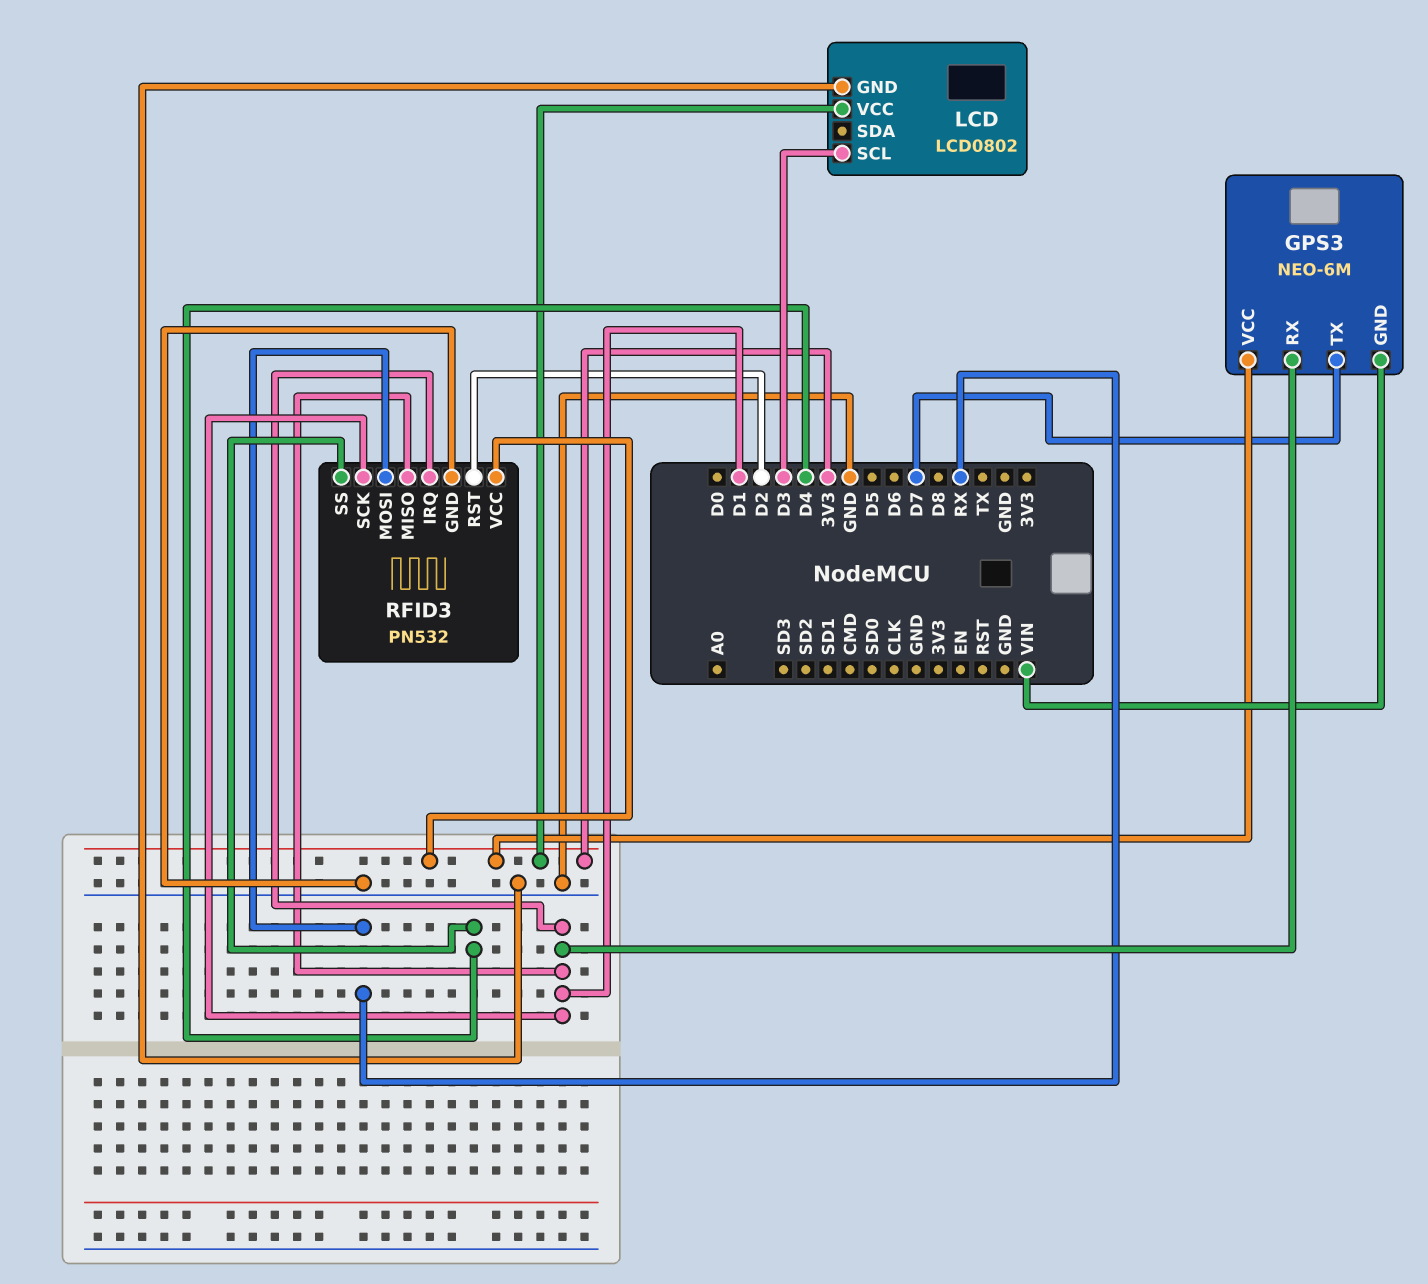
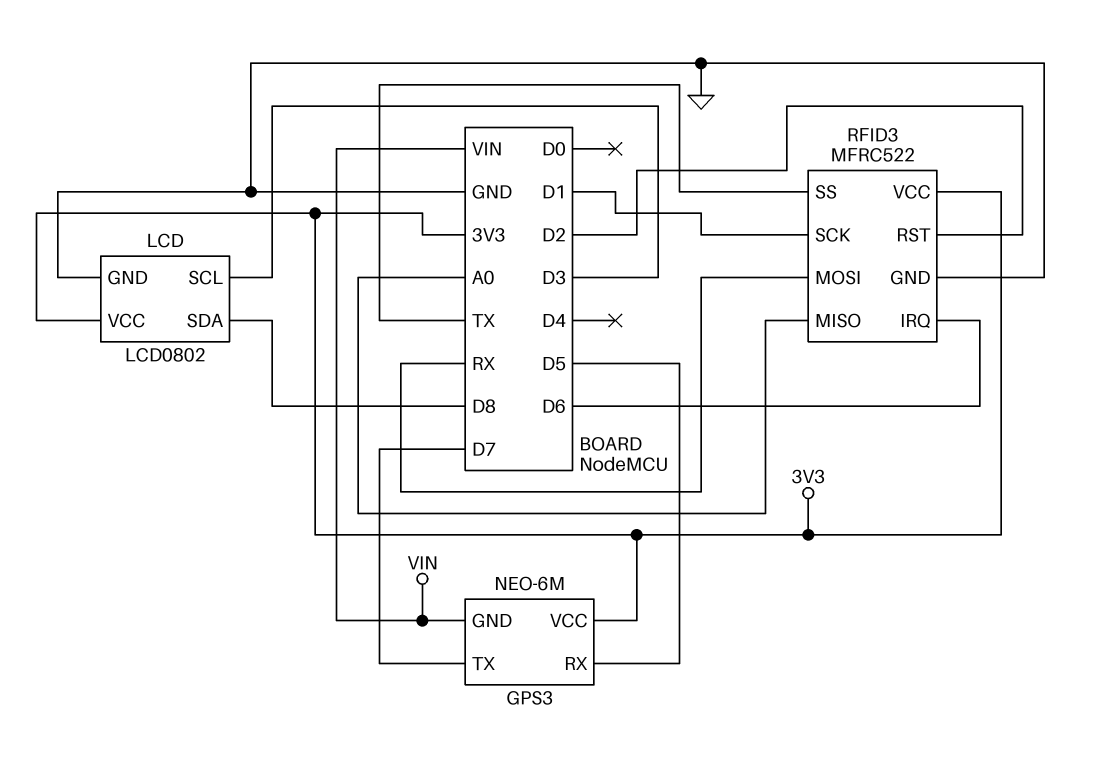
GPS3 pin RX: D1 -> D5
LCD pin SDA: none -> D8
RFID3: PN532 -> MFRC522
RFID3 pin IRQ: D1 -> D6
RFID3 pin MISO: D1 -> A0
RFID3 pin SS: D4 -> TX

